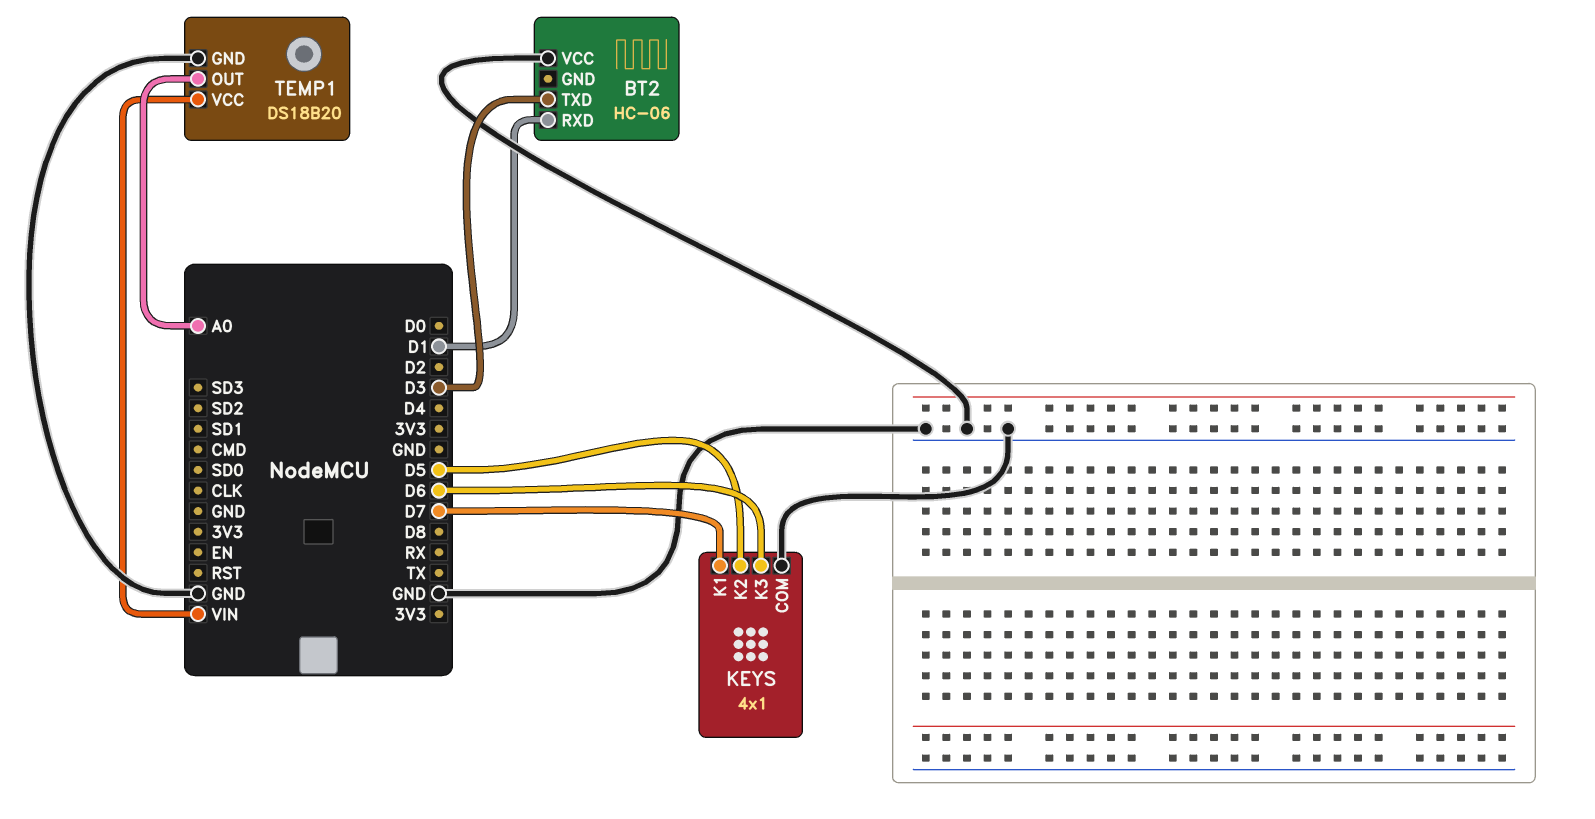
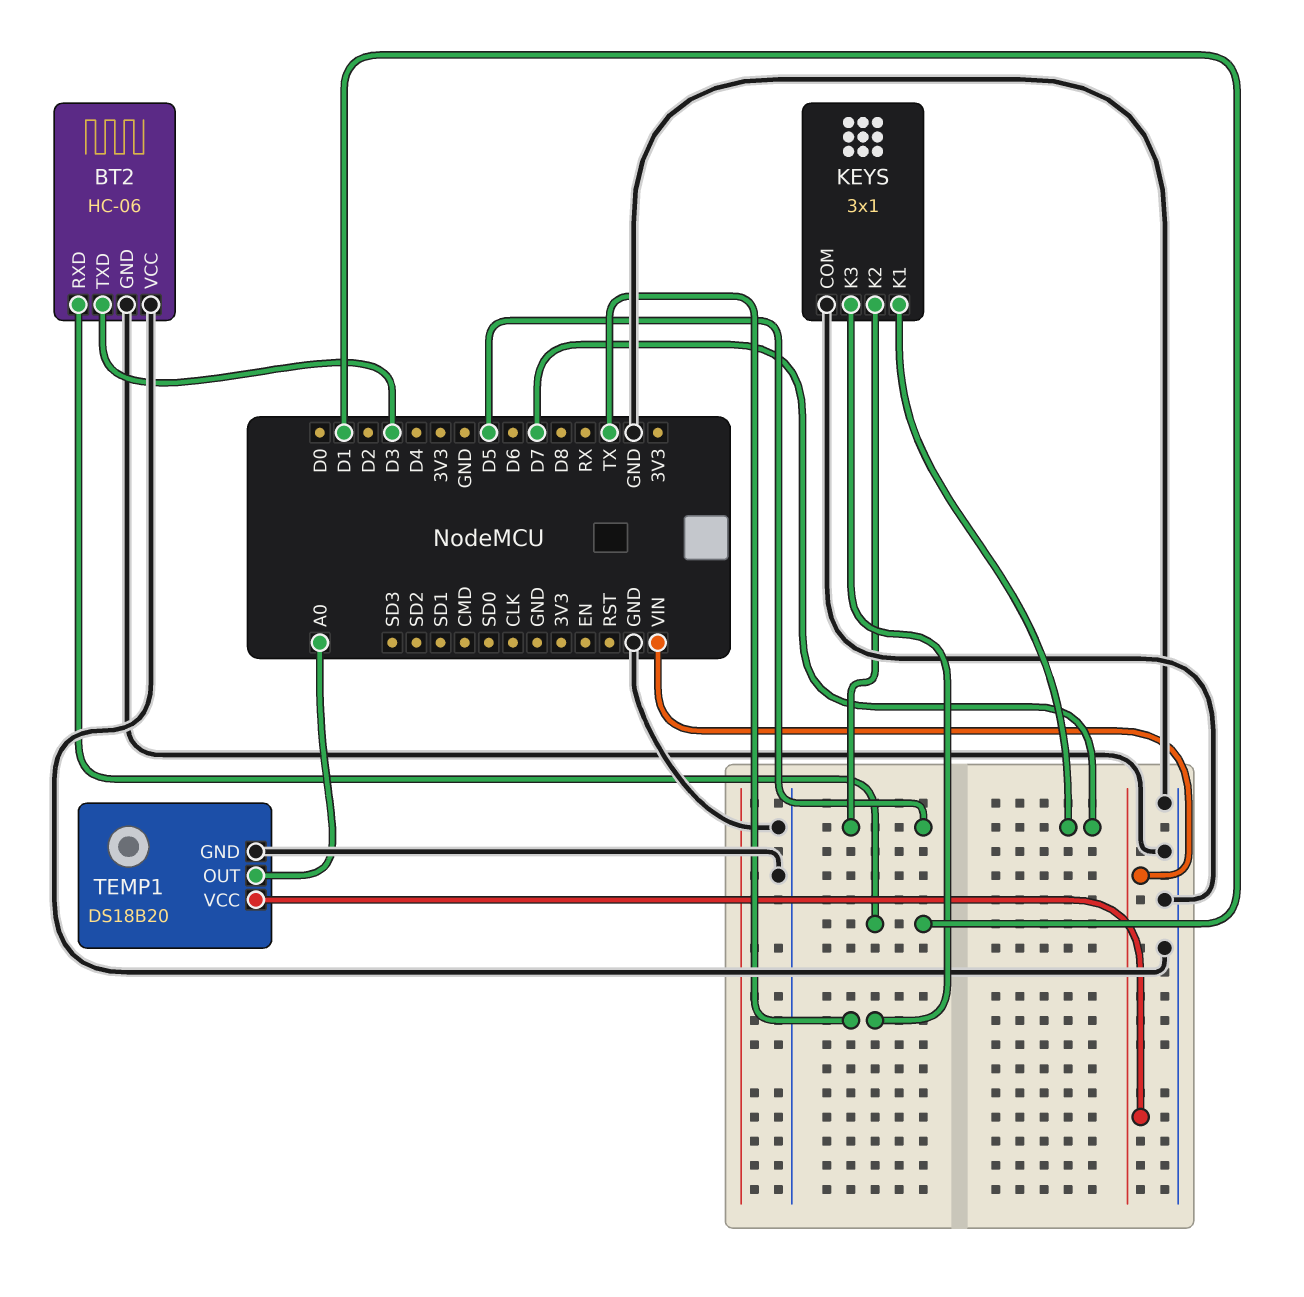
BT2 pin GND: none -> GND
KEYS: 4x1 -> 3x1
KEYS pin K3: D6 -> TX

